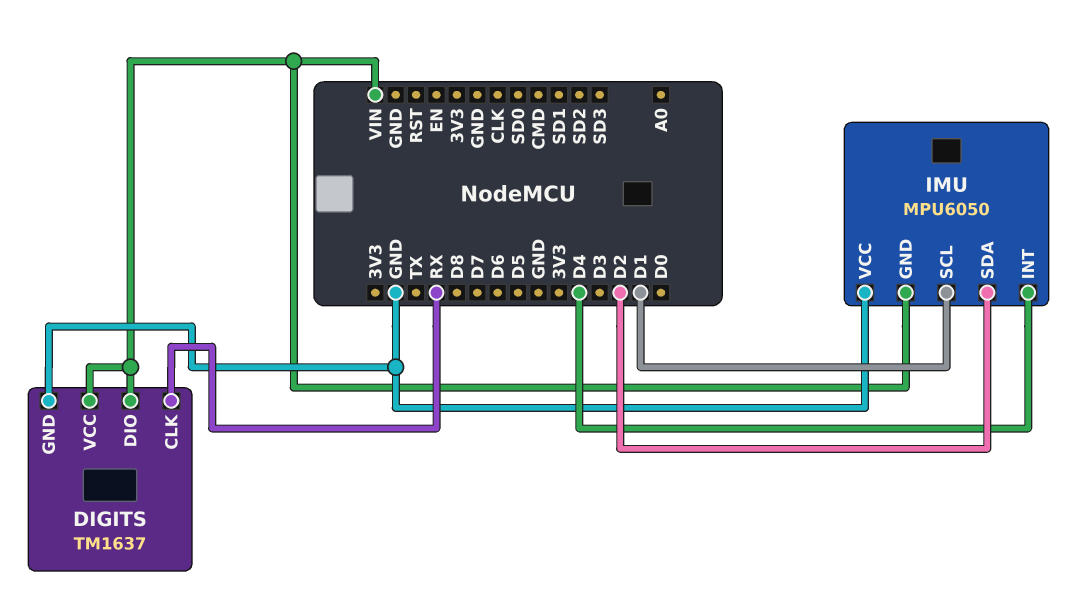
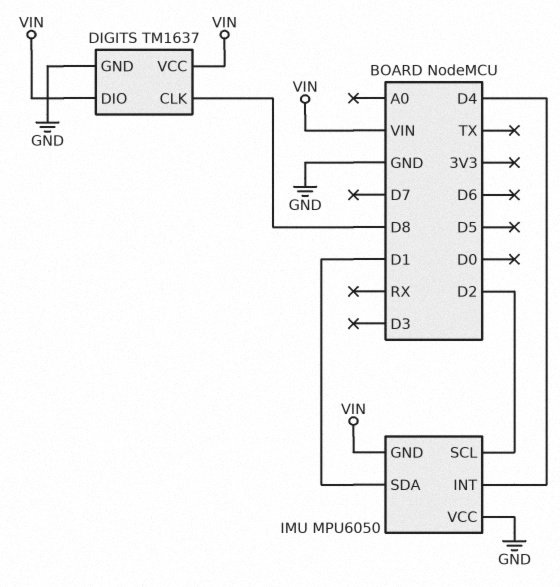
DIGITS pin CLK: RX -> D8
IMU pin SCL: D1 -> D2
IMU pin SDA: D2 -> D1

